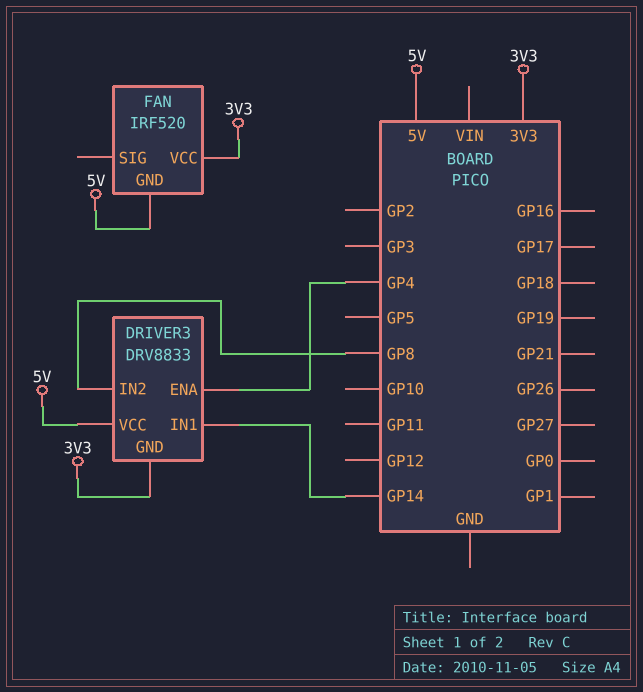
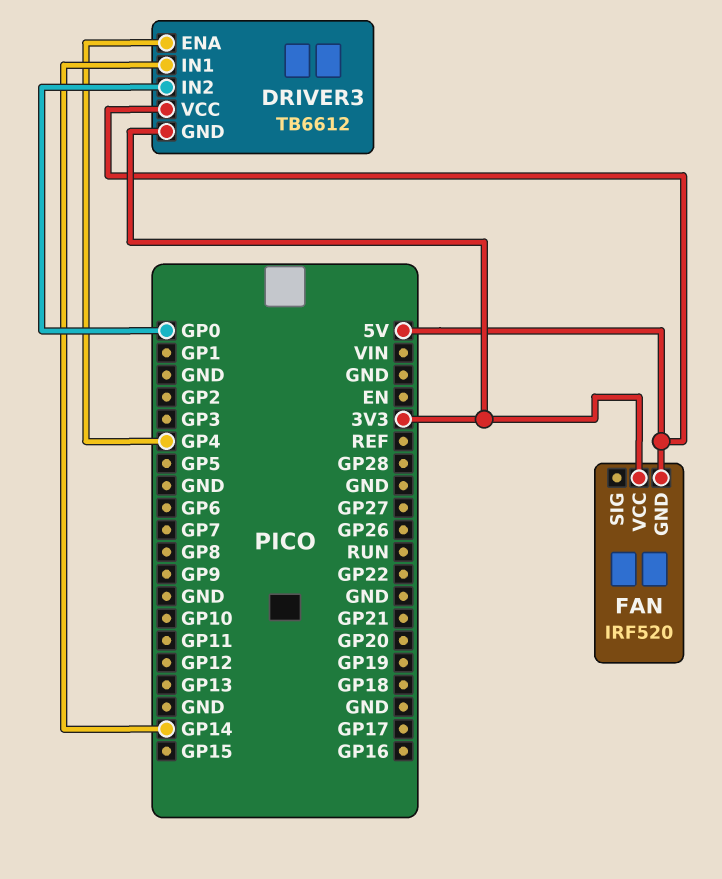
DRIVER3: DRV8833 -> TB6612
DRIVER3 pin IN2: GP8 -> GP0

